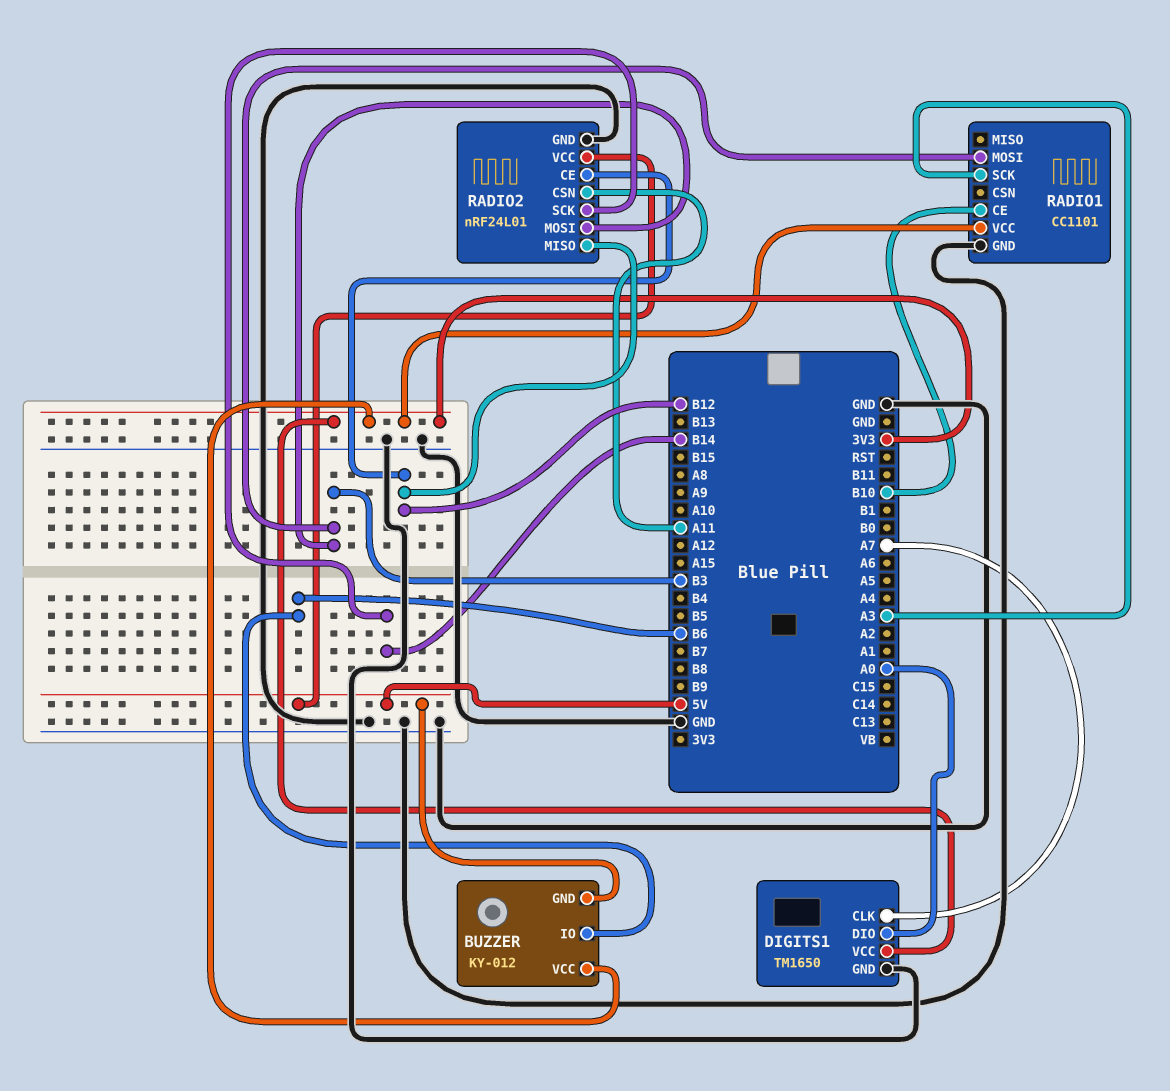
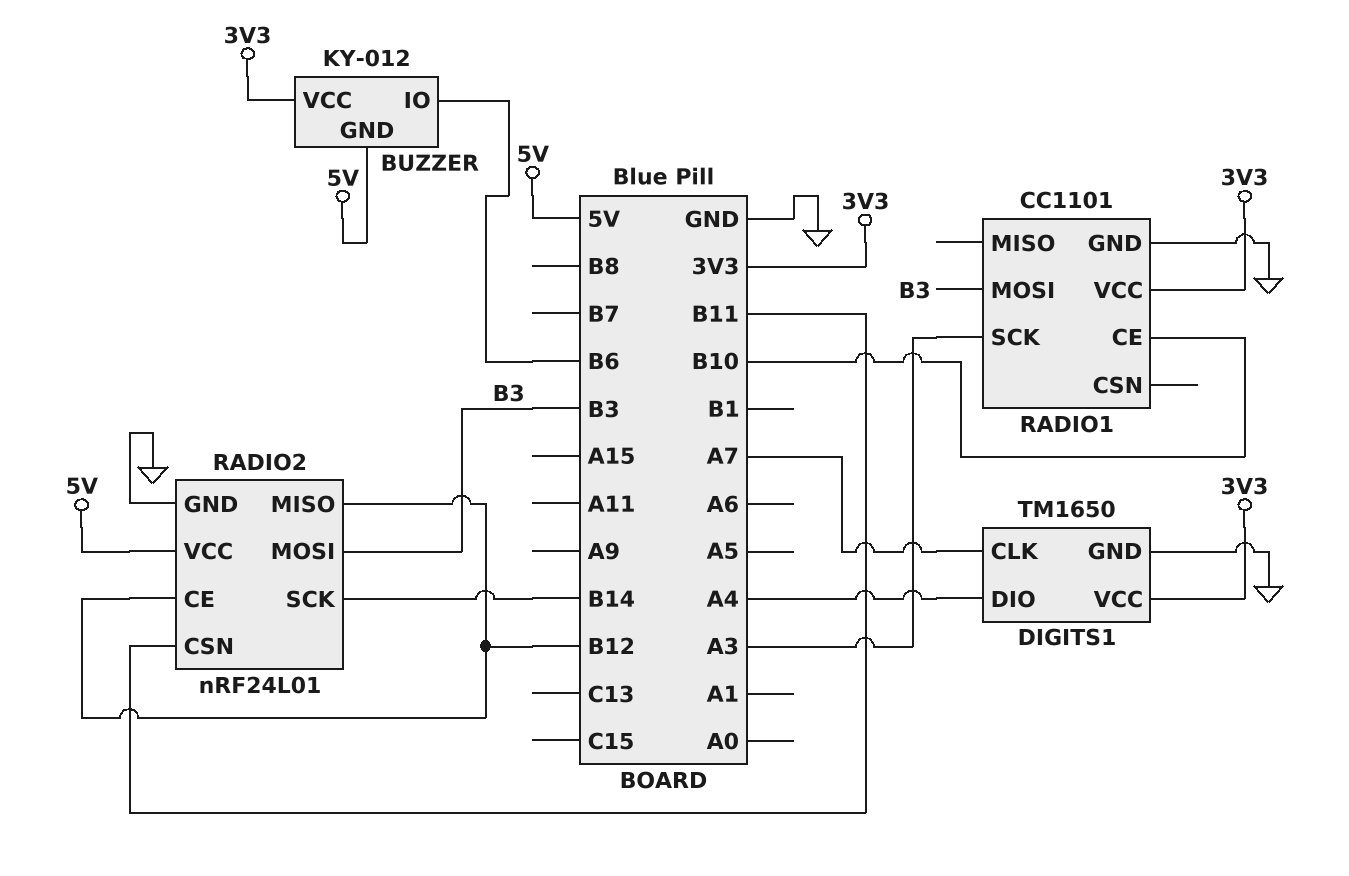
DIGITS1 pin DIO: A0 -> A4
RADIO2 pin CSN: A11 -> B11

